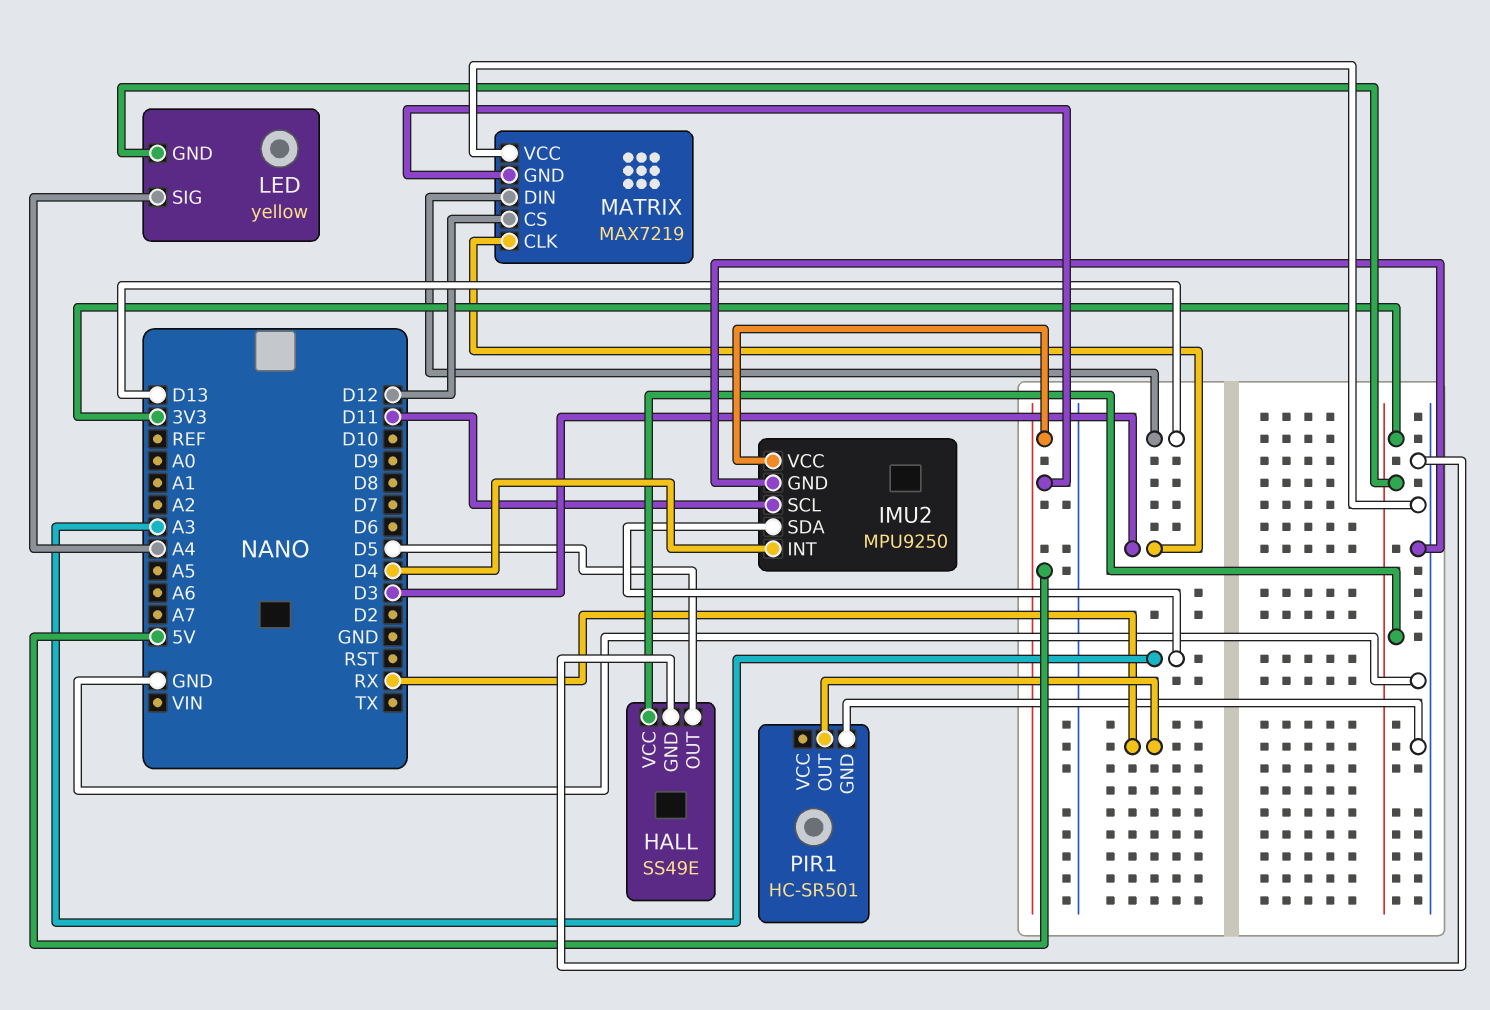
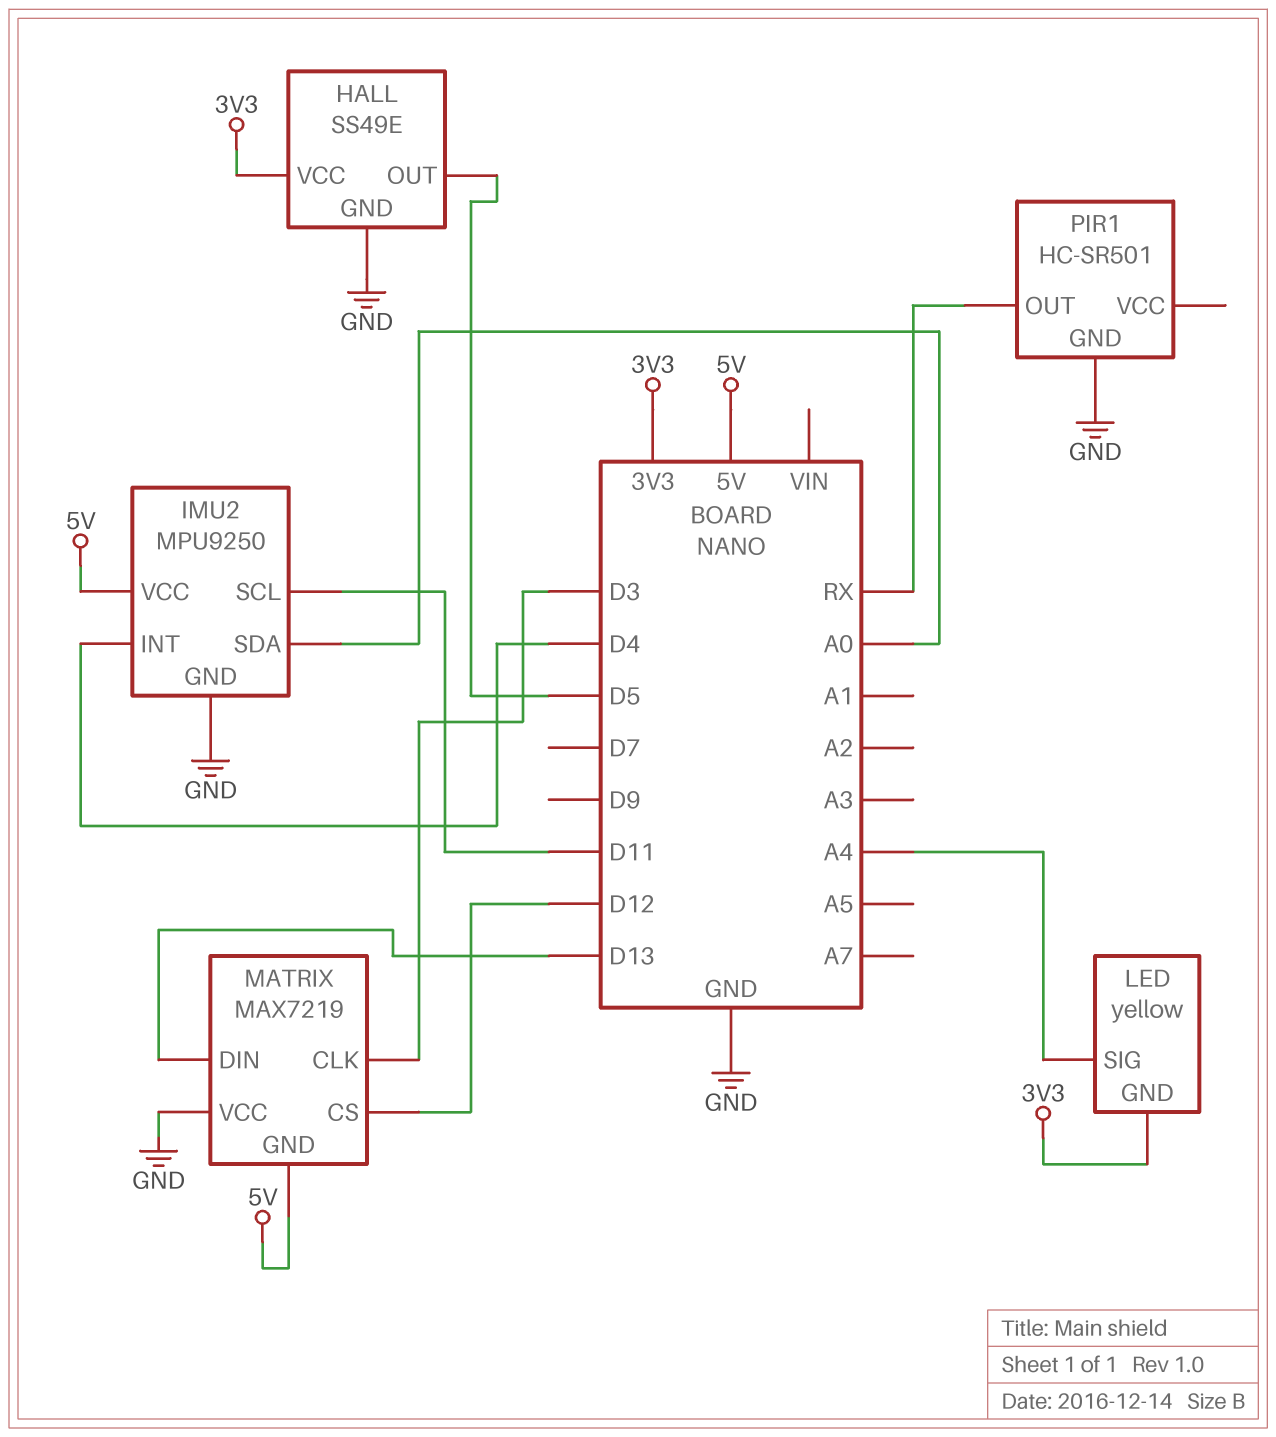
IMU2 pin SDA: A3 -> A0

